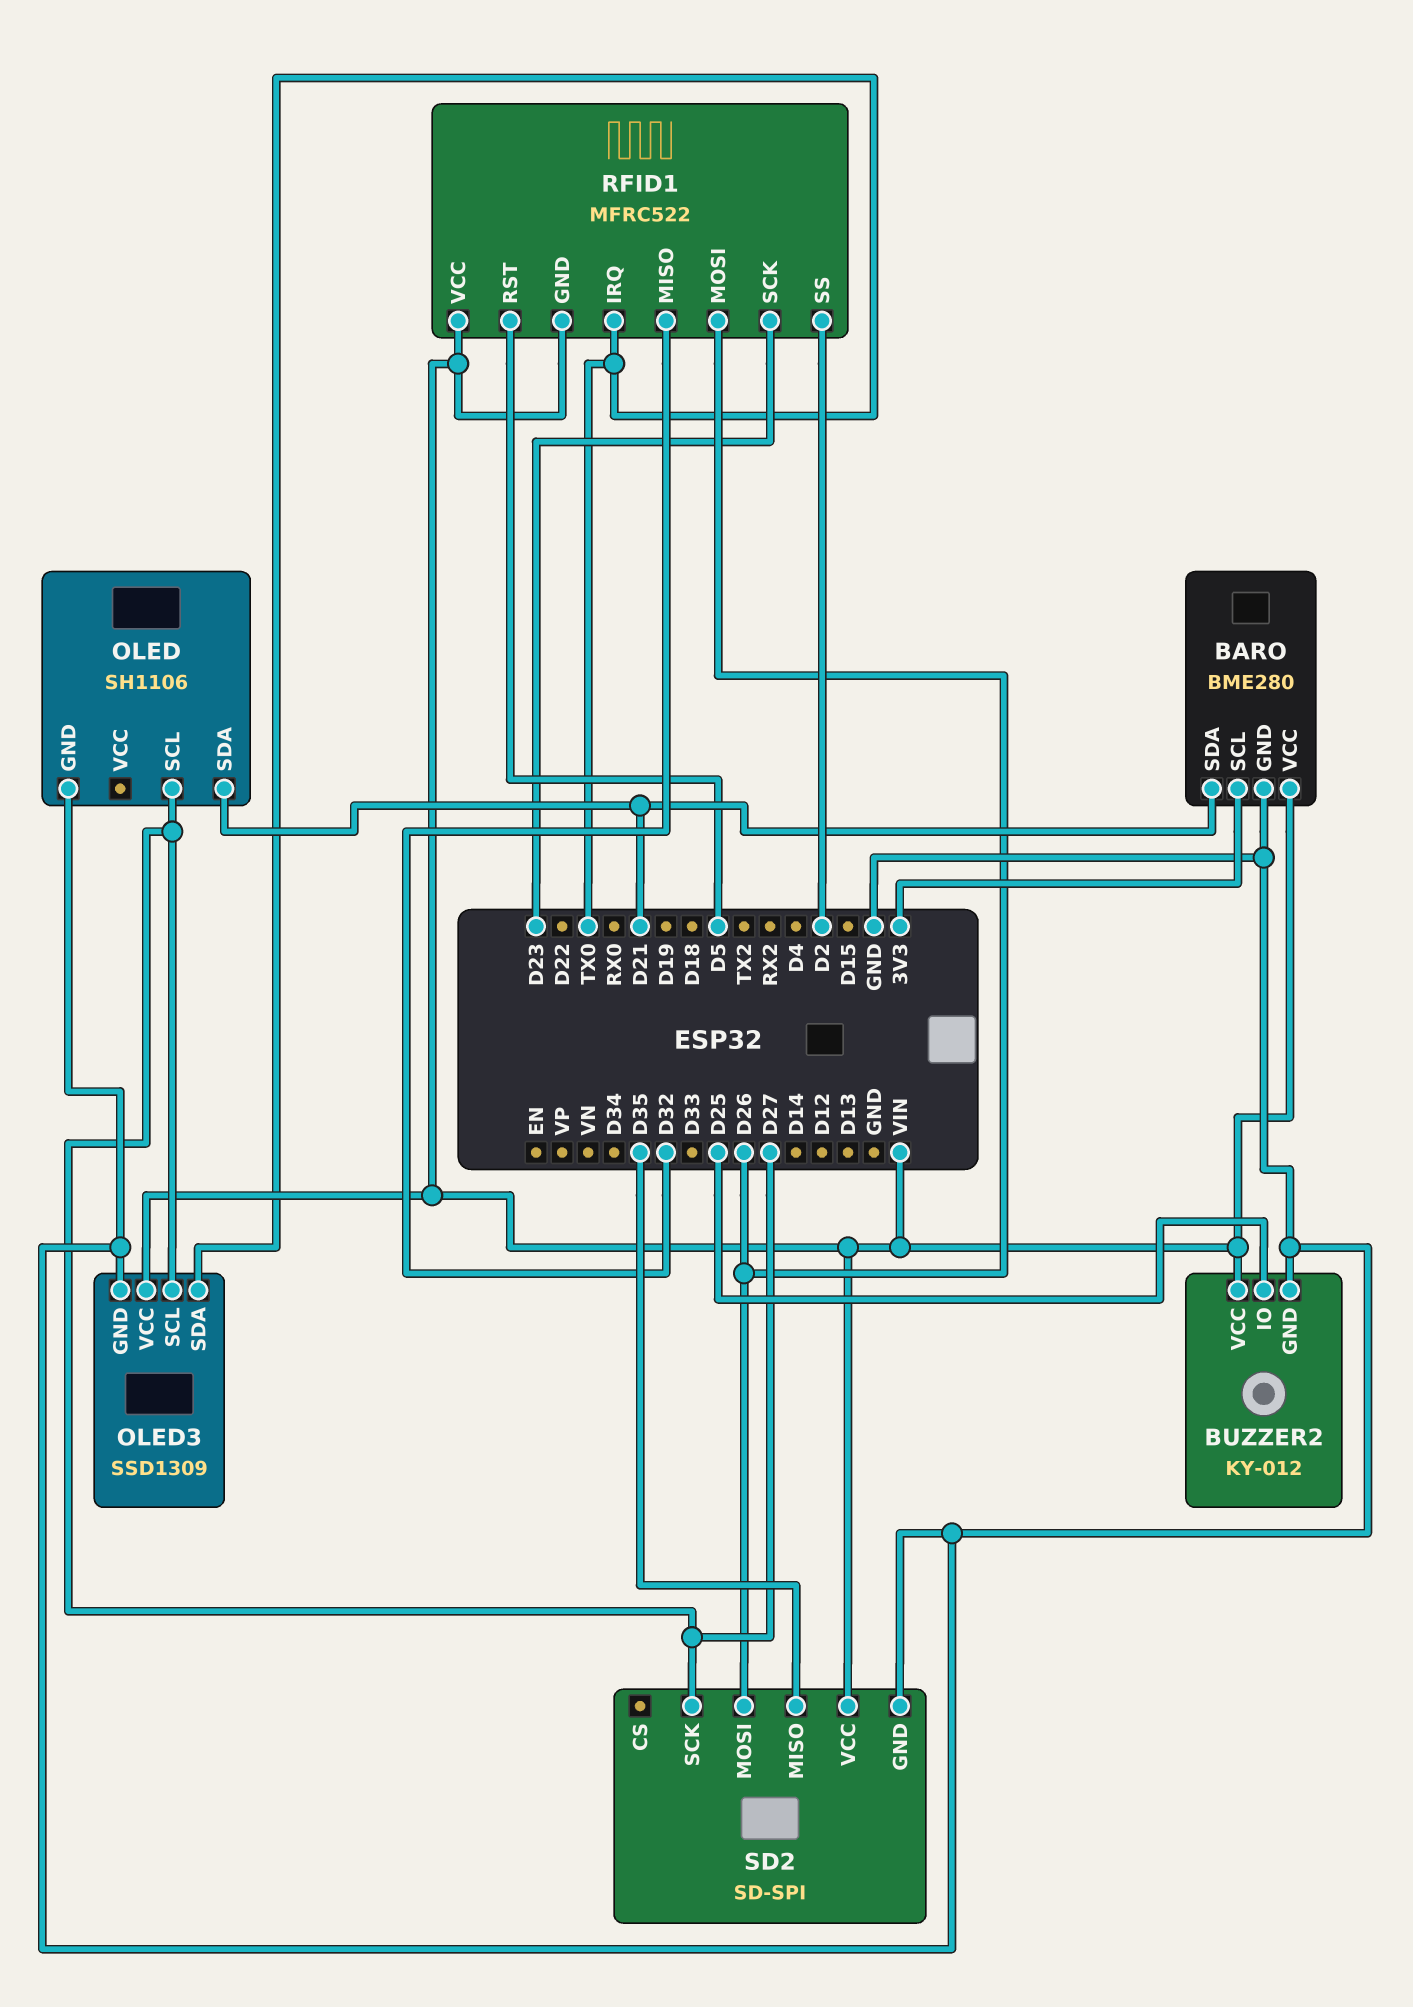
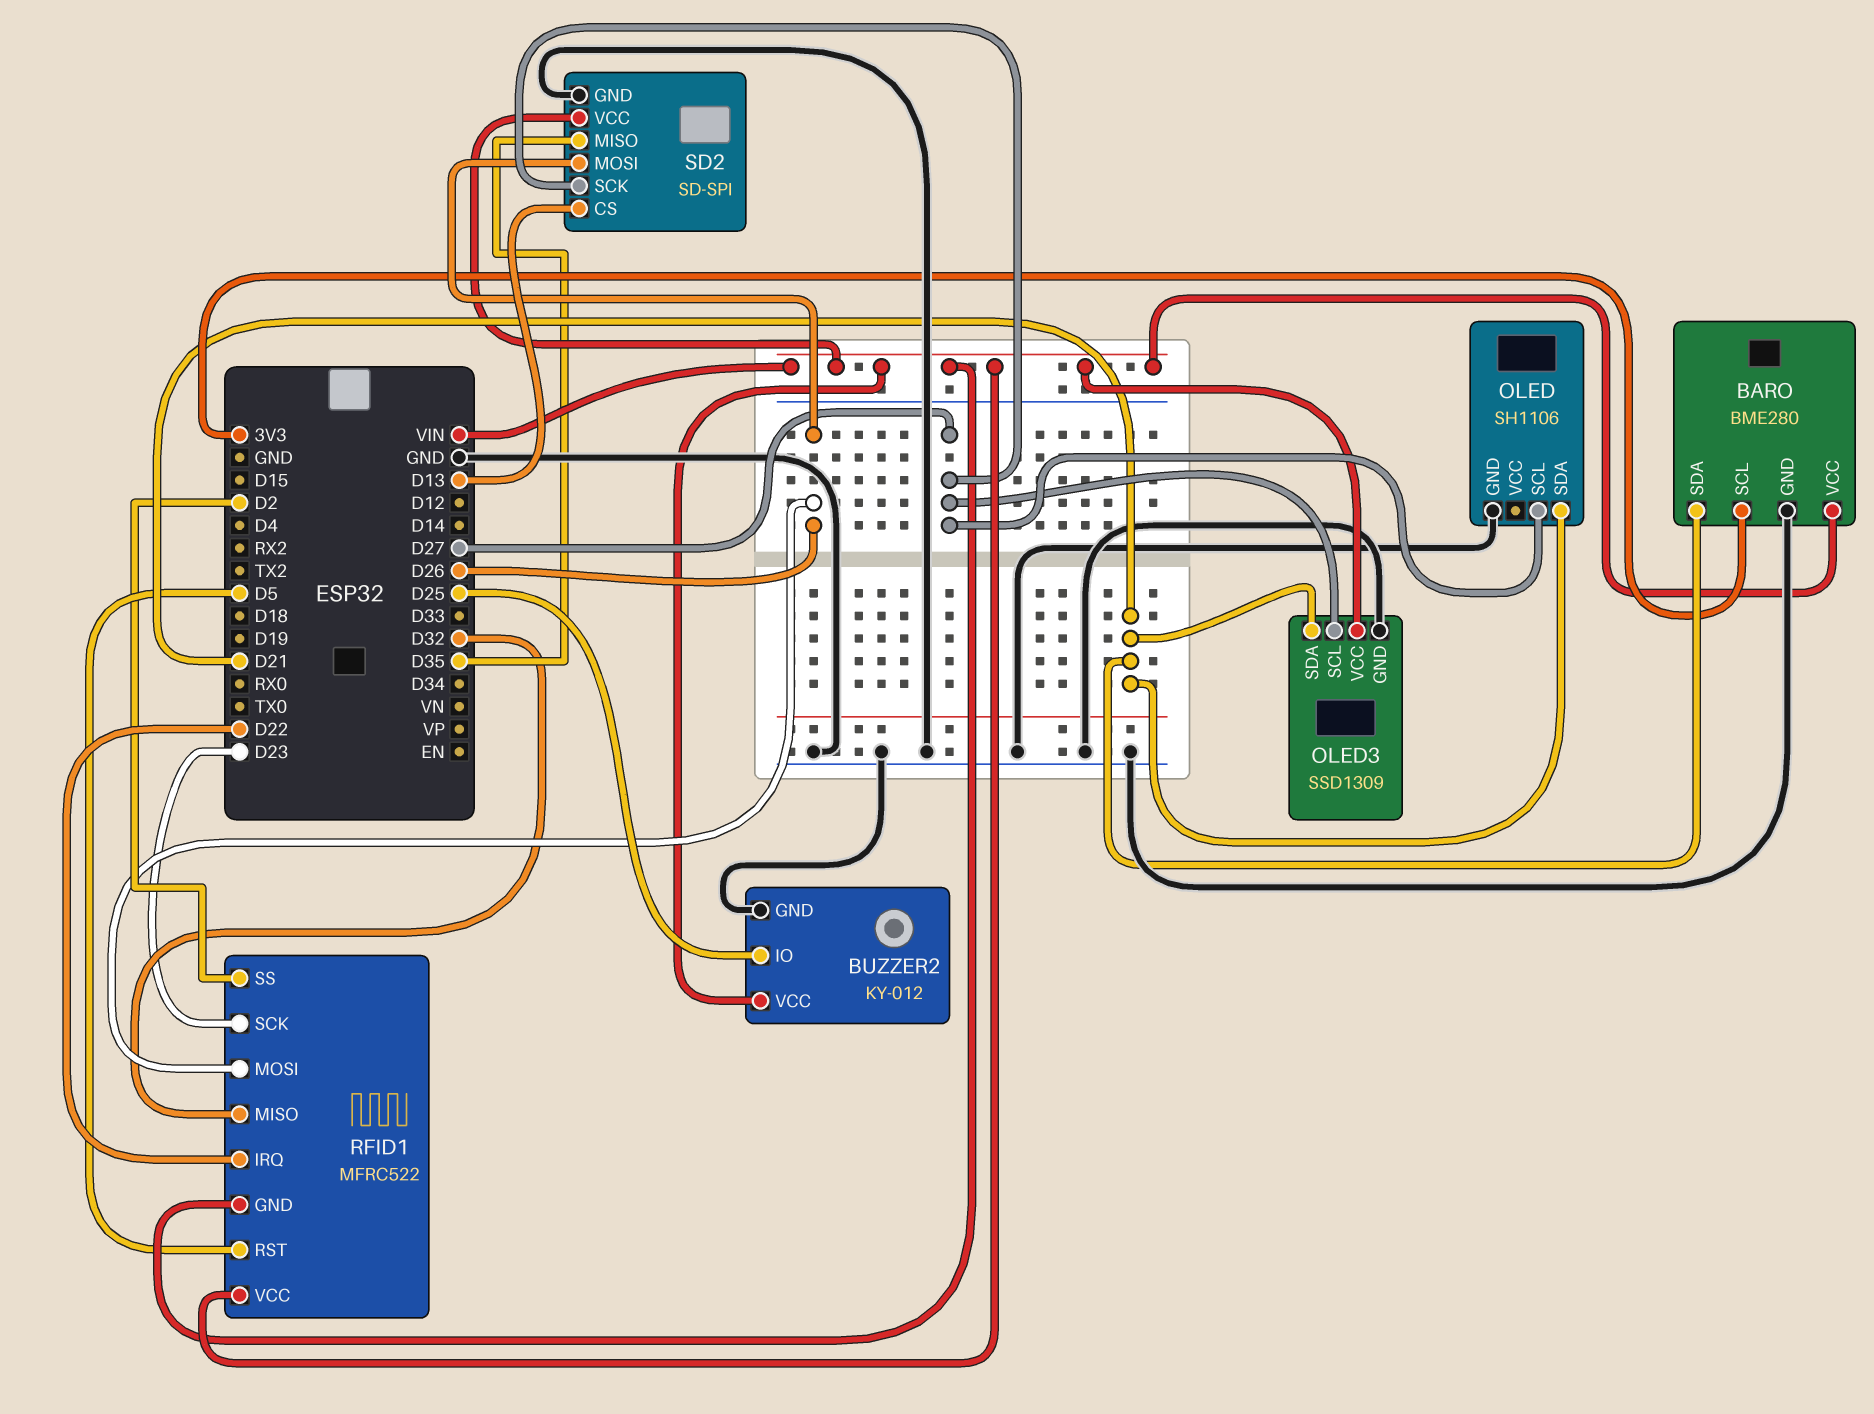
OLED3 pin SDA: TX0 -> D21
RFID1 pin IRQ: TX0 -> D22
SD2 pin CS: none -> D13

